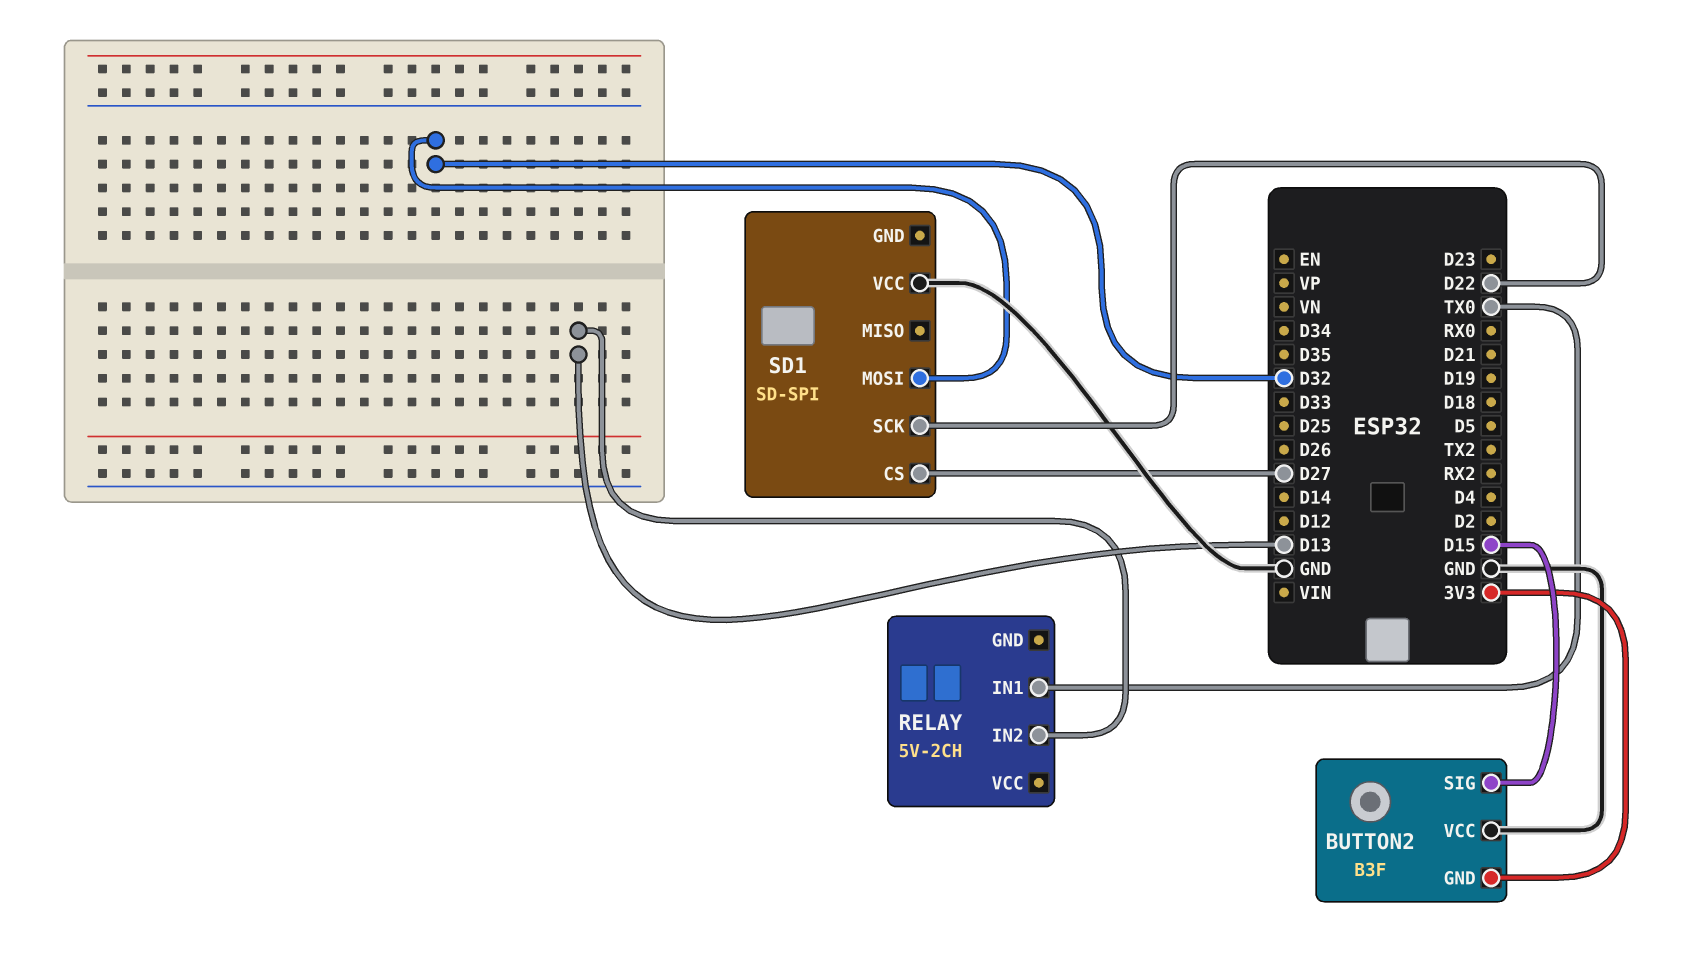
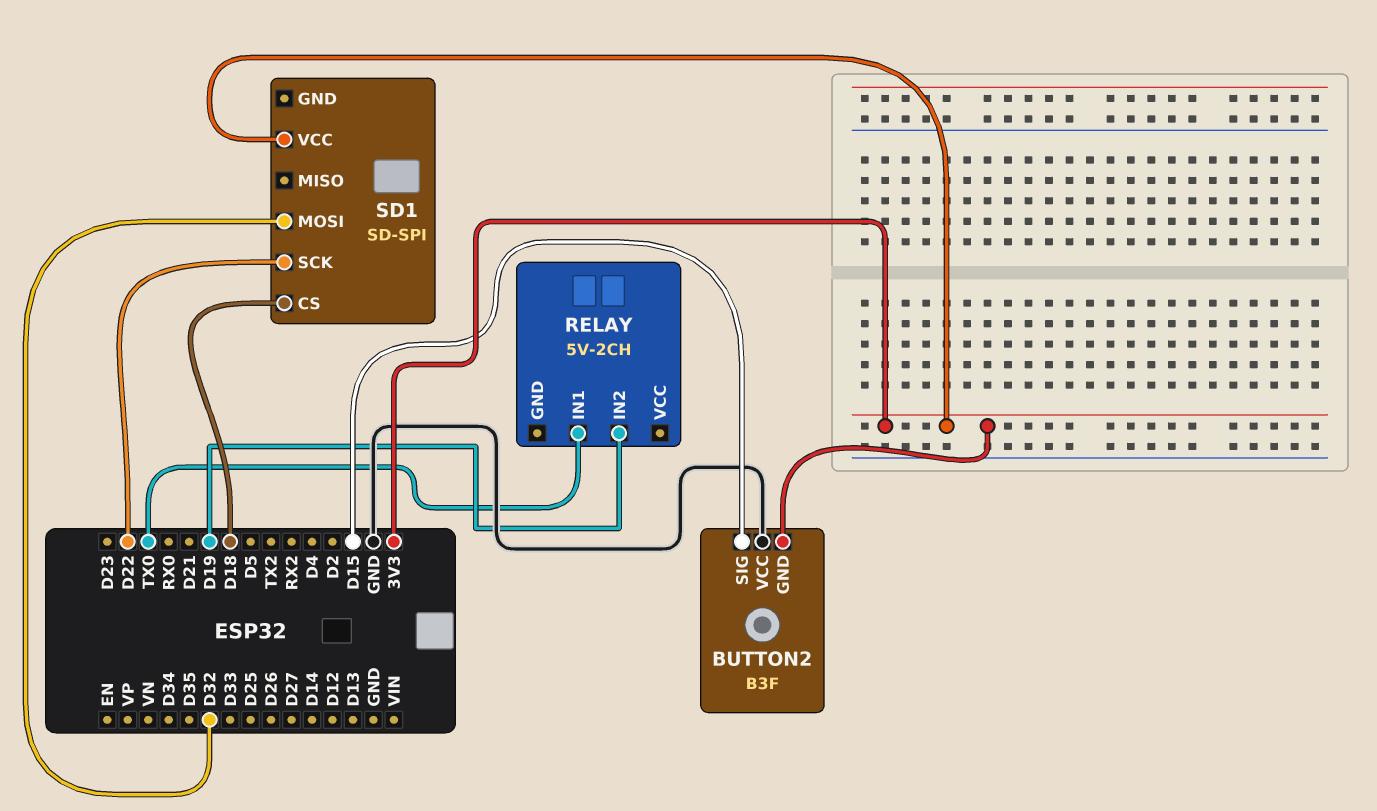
RELAY pin IN2: D13 -> D19
SD1 pin CS: D27 -> D18
SD1 pin VCC: GND -> 3V3

